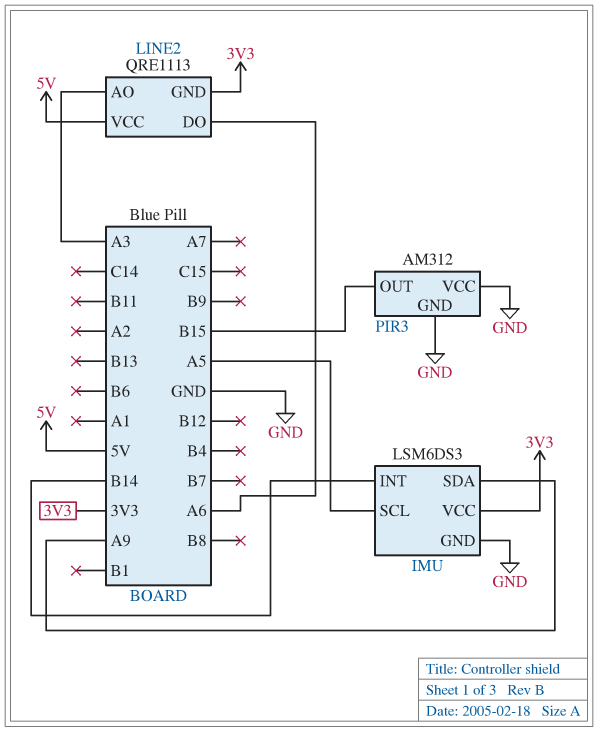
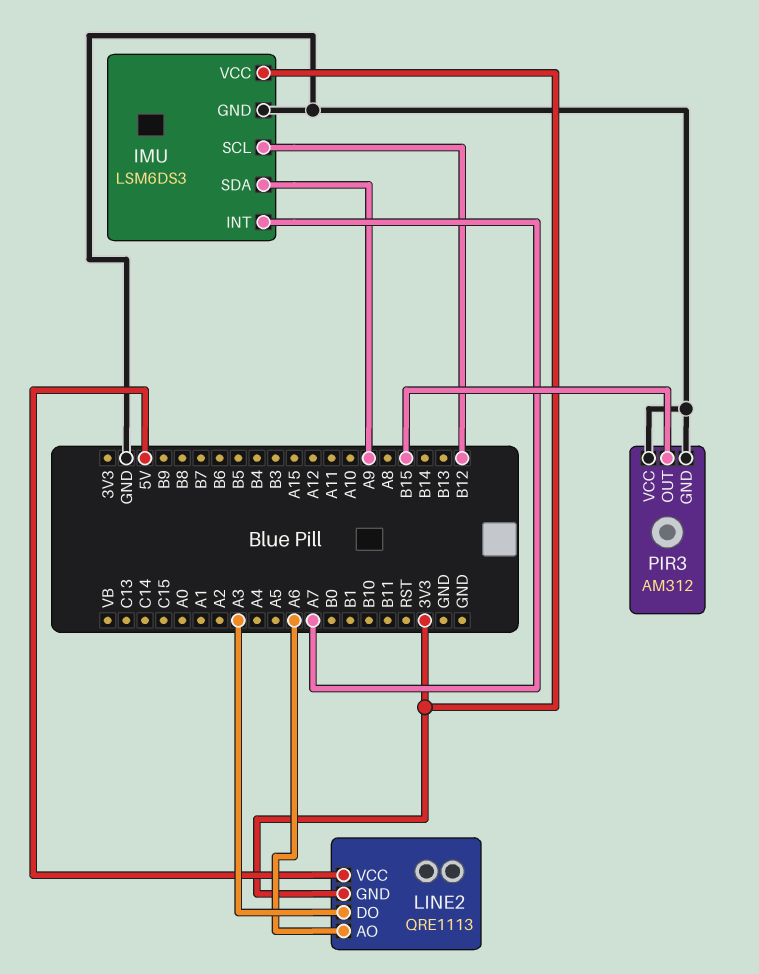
IMU pin INT: B14 -> A7
IMU pin SCL: A5 -> B12
LINE2 pin AO: A3 -> A6
LINE2 pin DO: A6 -> A3

